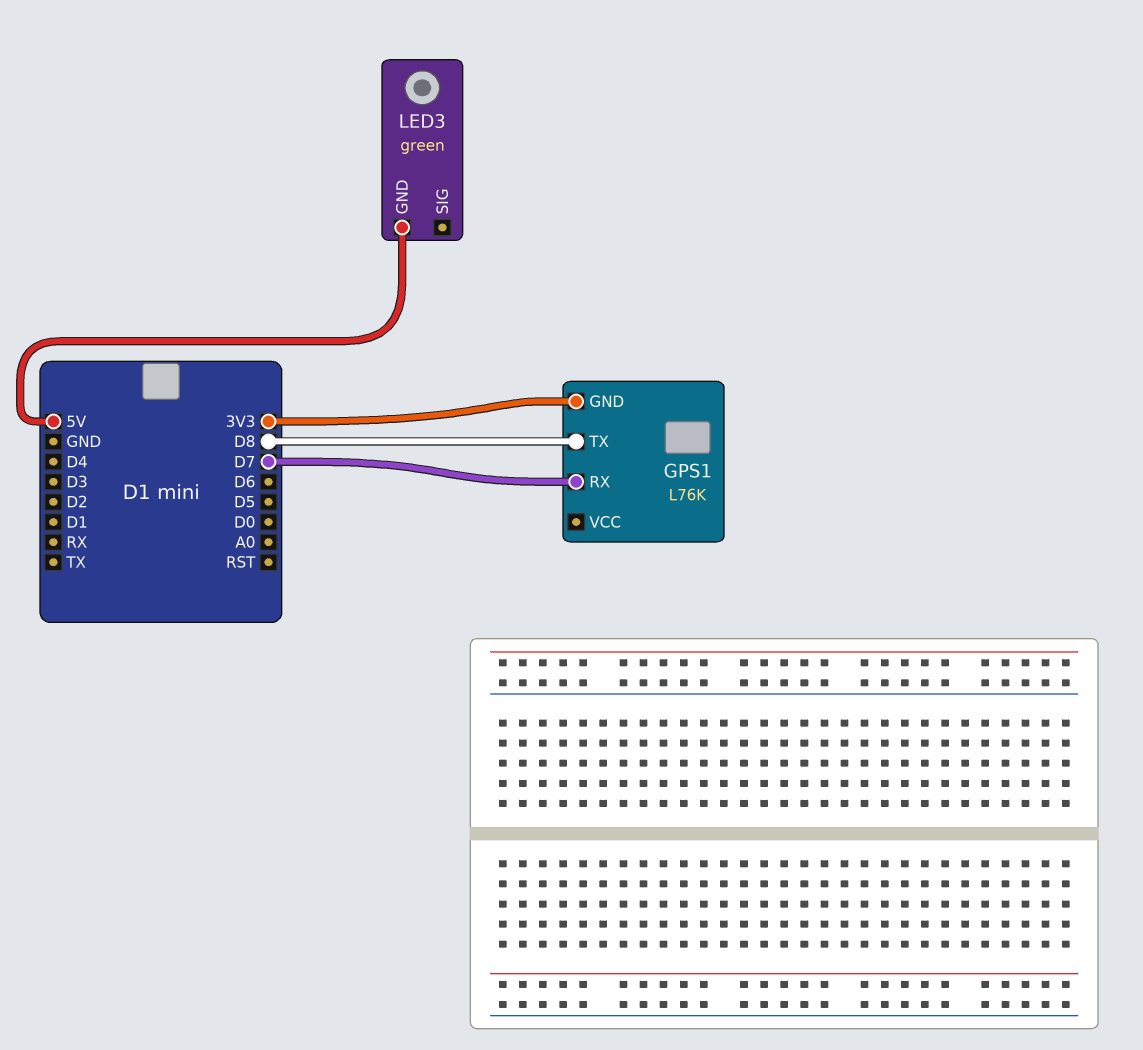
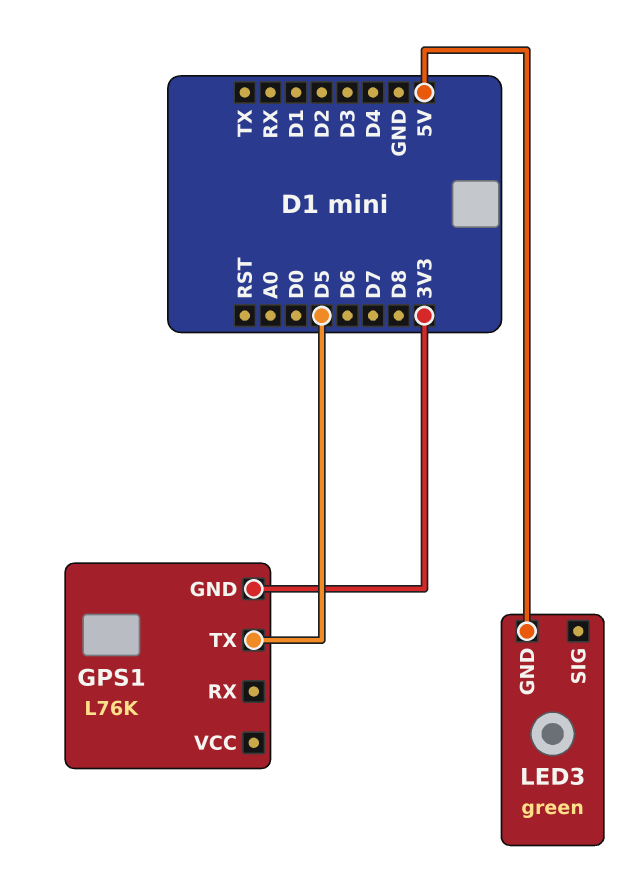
GPS1 pin RX: D7 -> none
GPS1 pin TX: D8 -> D5

